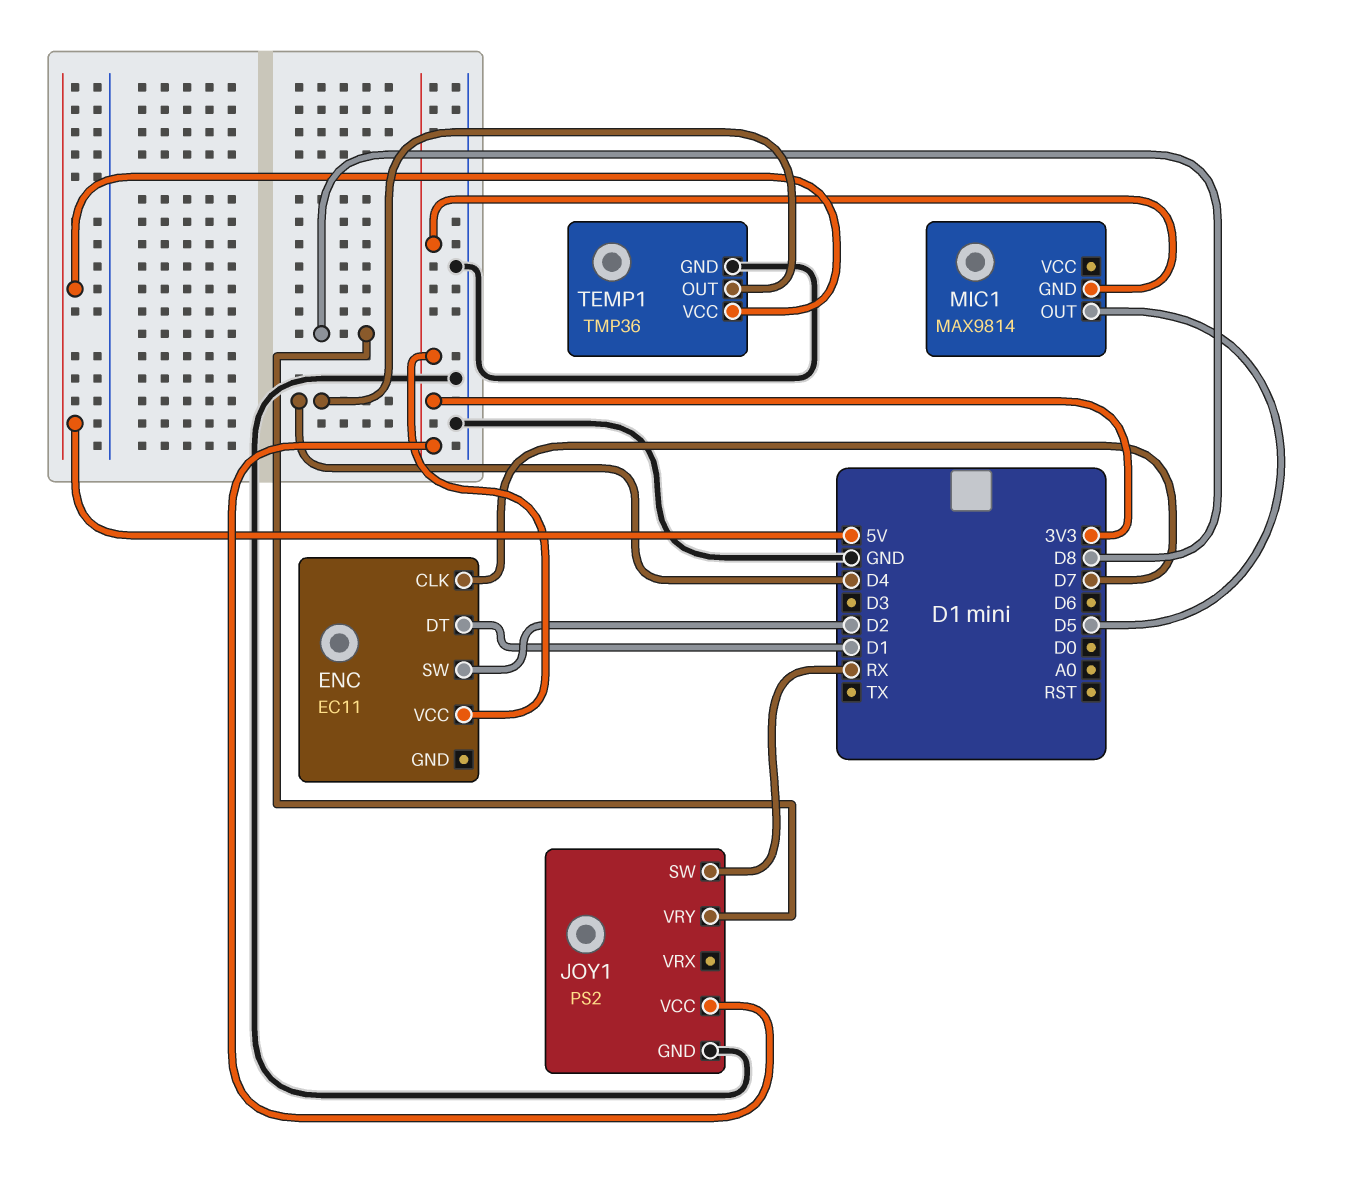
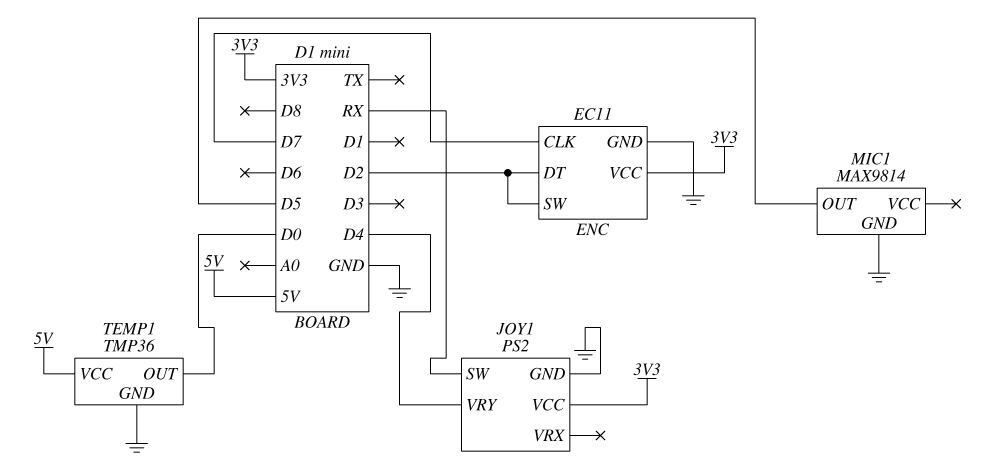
ENC pin DT: D1 -> D2
ENC pin GND: none -> GND
JOY1 pin VRY: D8 -> D4
MIC1 pin GND: 3V3 -> GND
TEMP1 pin OUT: D4 -> D0

